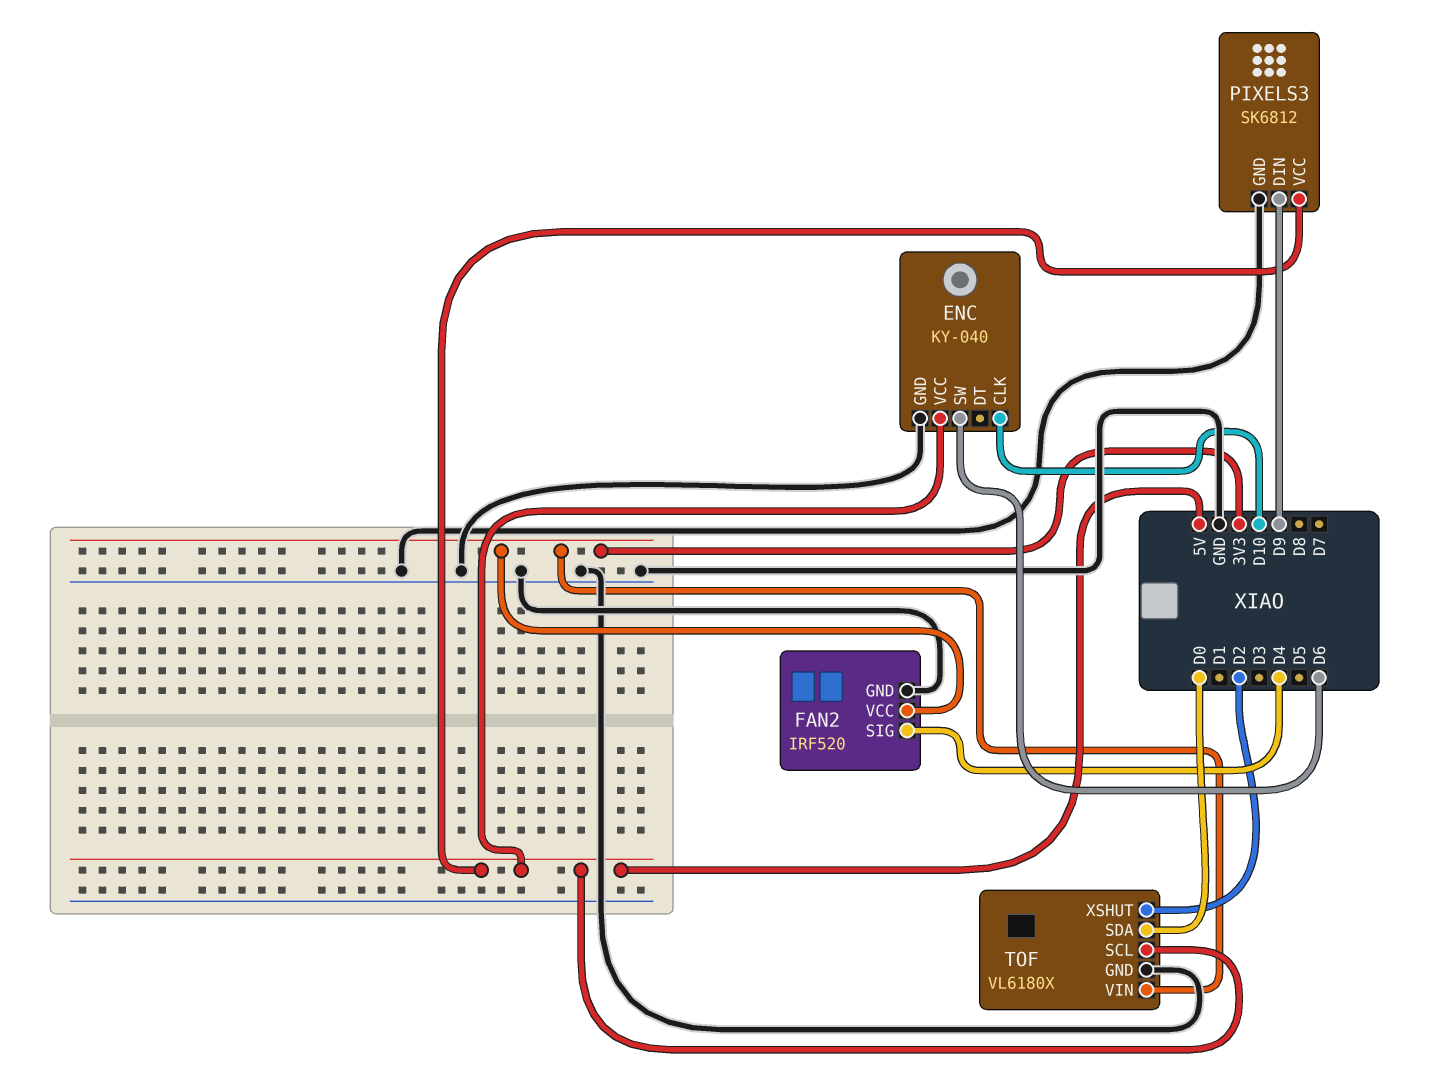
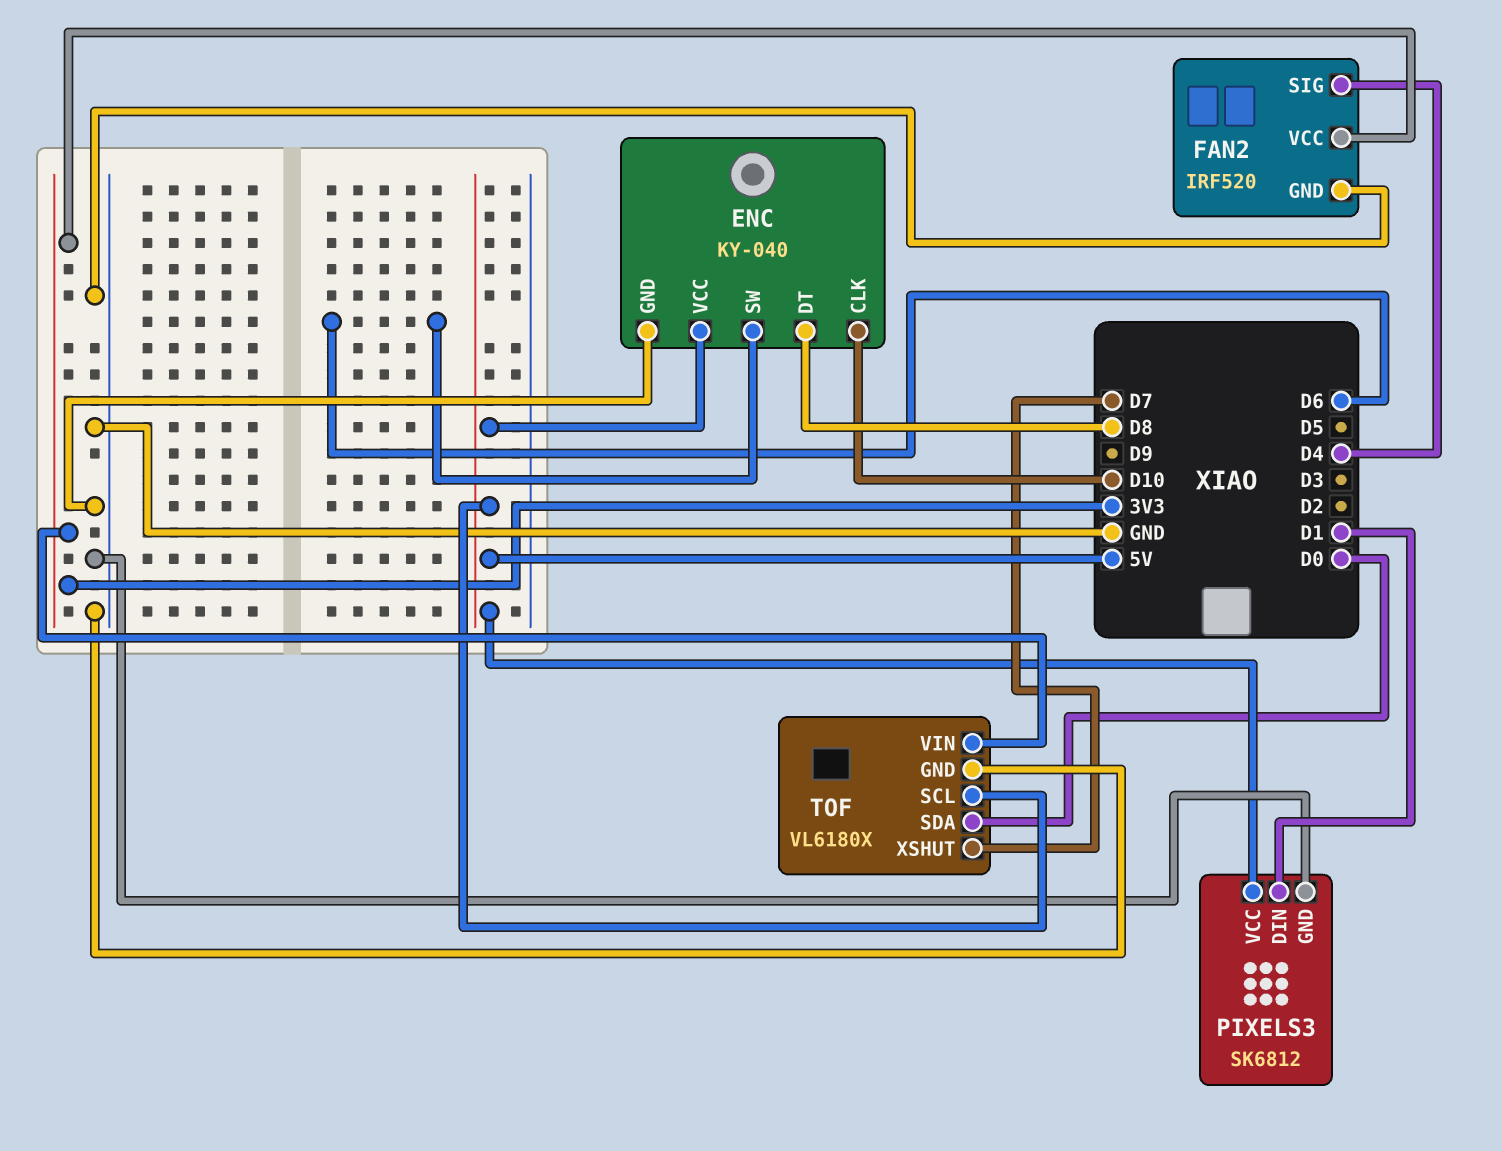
ENC pin DT: none -> D8
PIXELS3 pin DIN: D9 -> D1
TOF pin XSHUT: D2 -> D7

